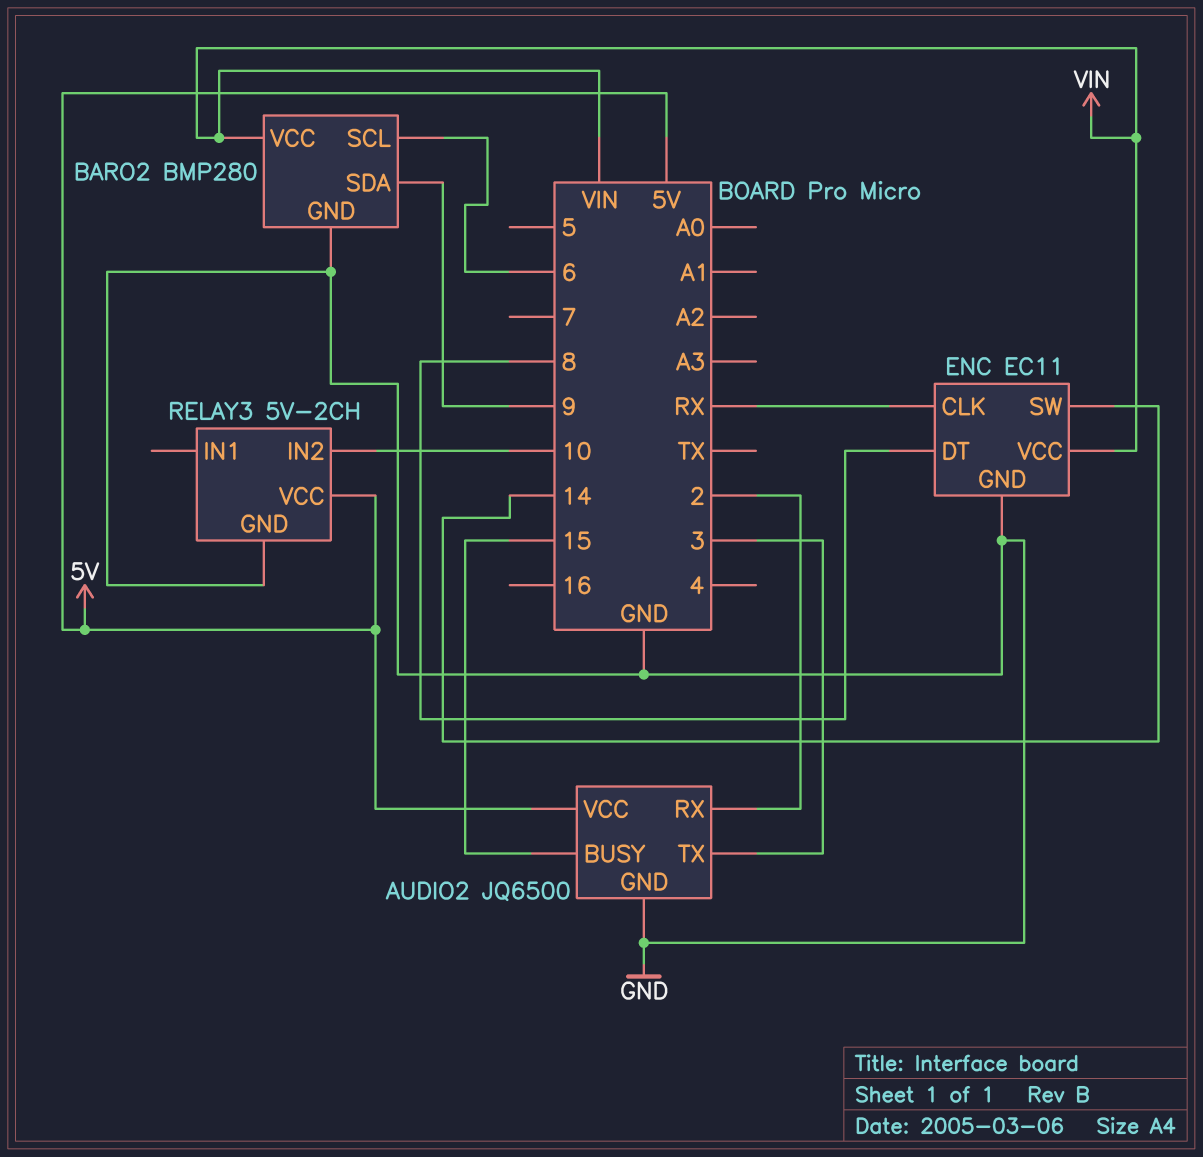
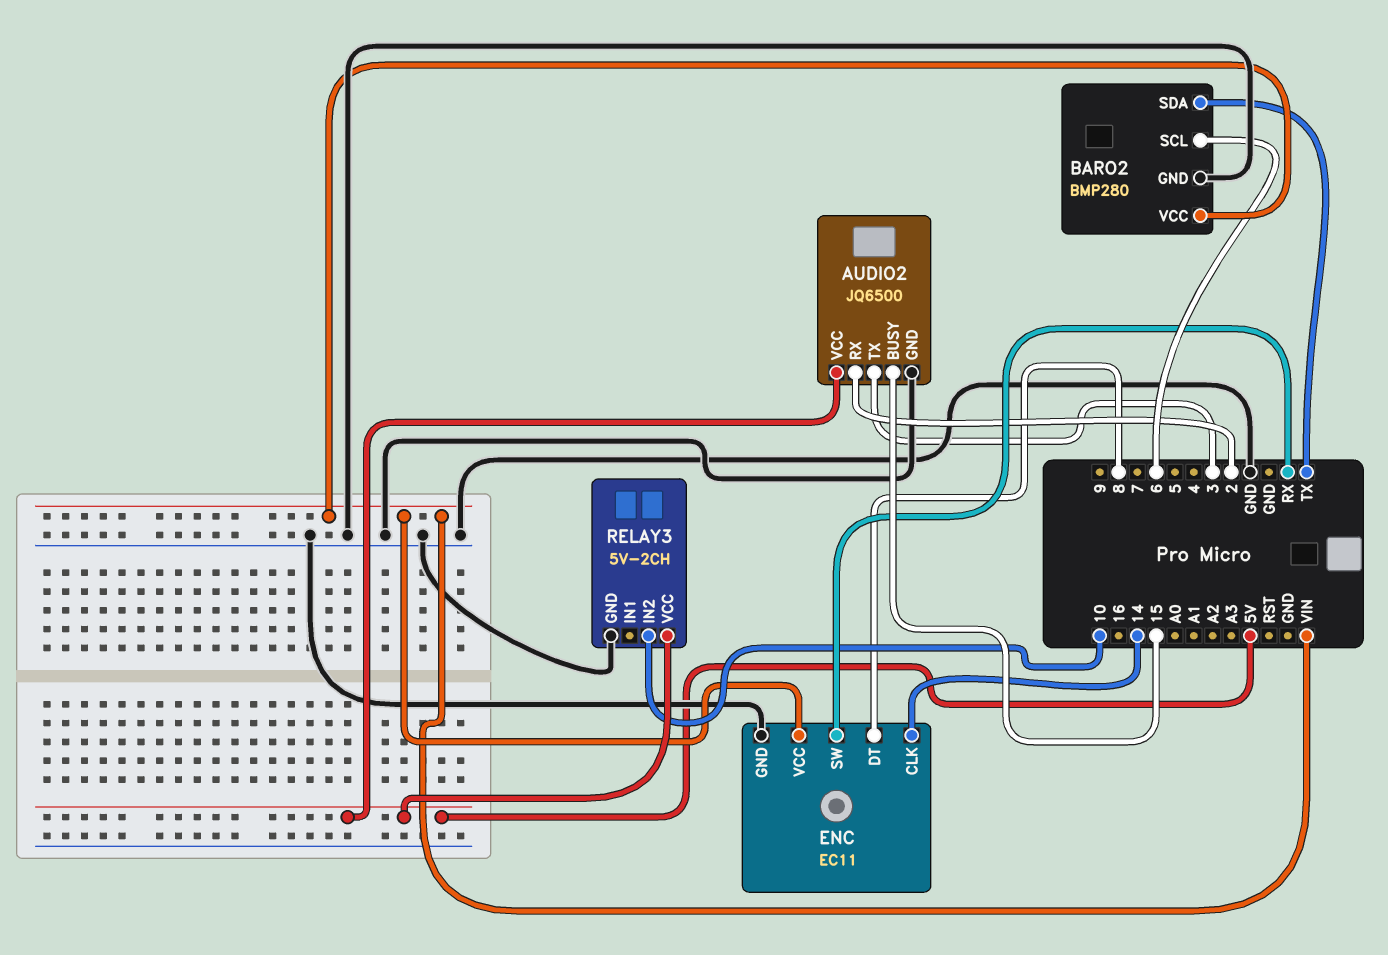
BARO2 pin SDA: 9 -> TX
ENC pin CLK: RX -> 14
ENC pin SW: 14 -> RX

